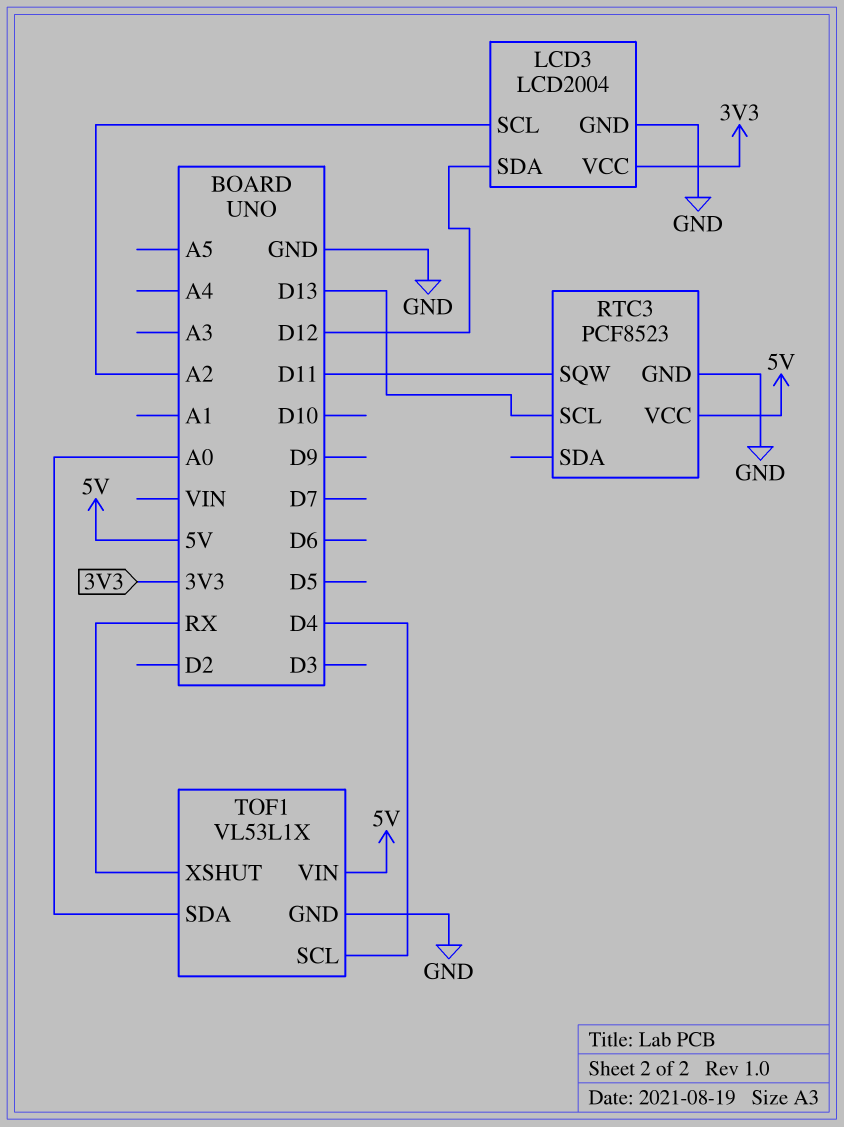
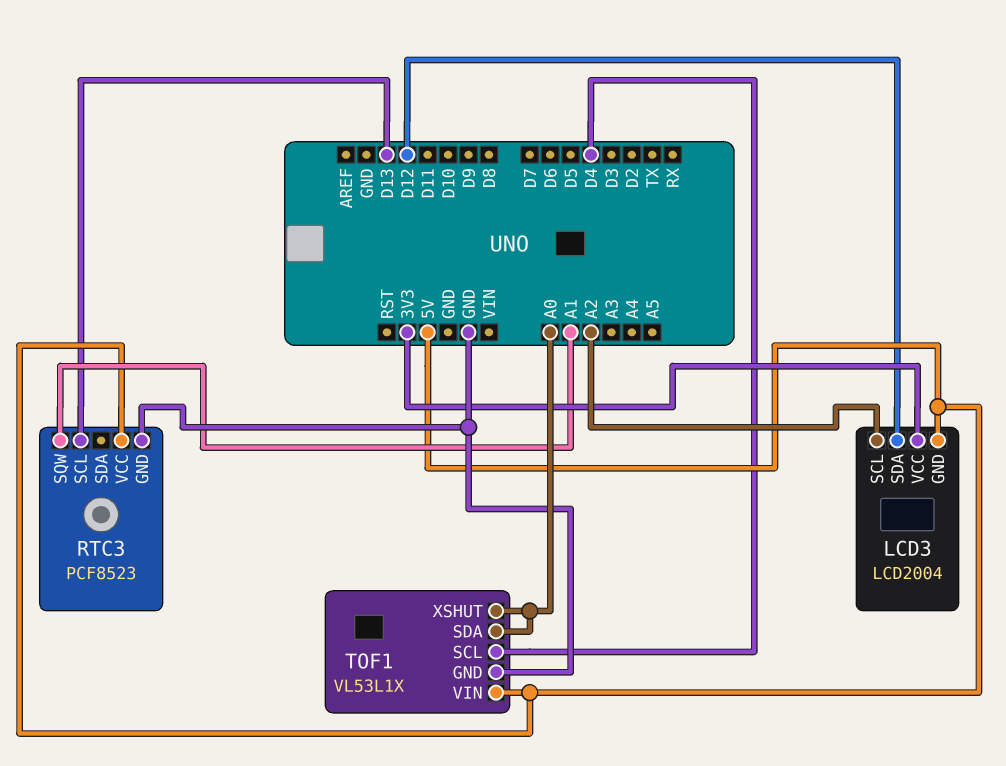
LCD3 pin GND: GND -> 5V
RTC3 pin SQW: D11 -> A1
TOF1 pin XSHUT: RX -> A0

